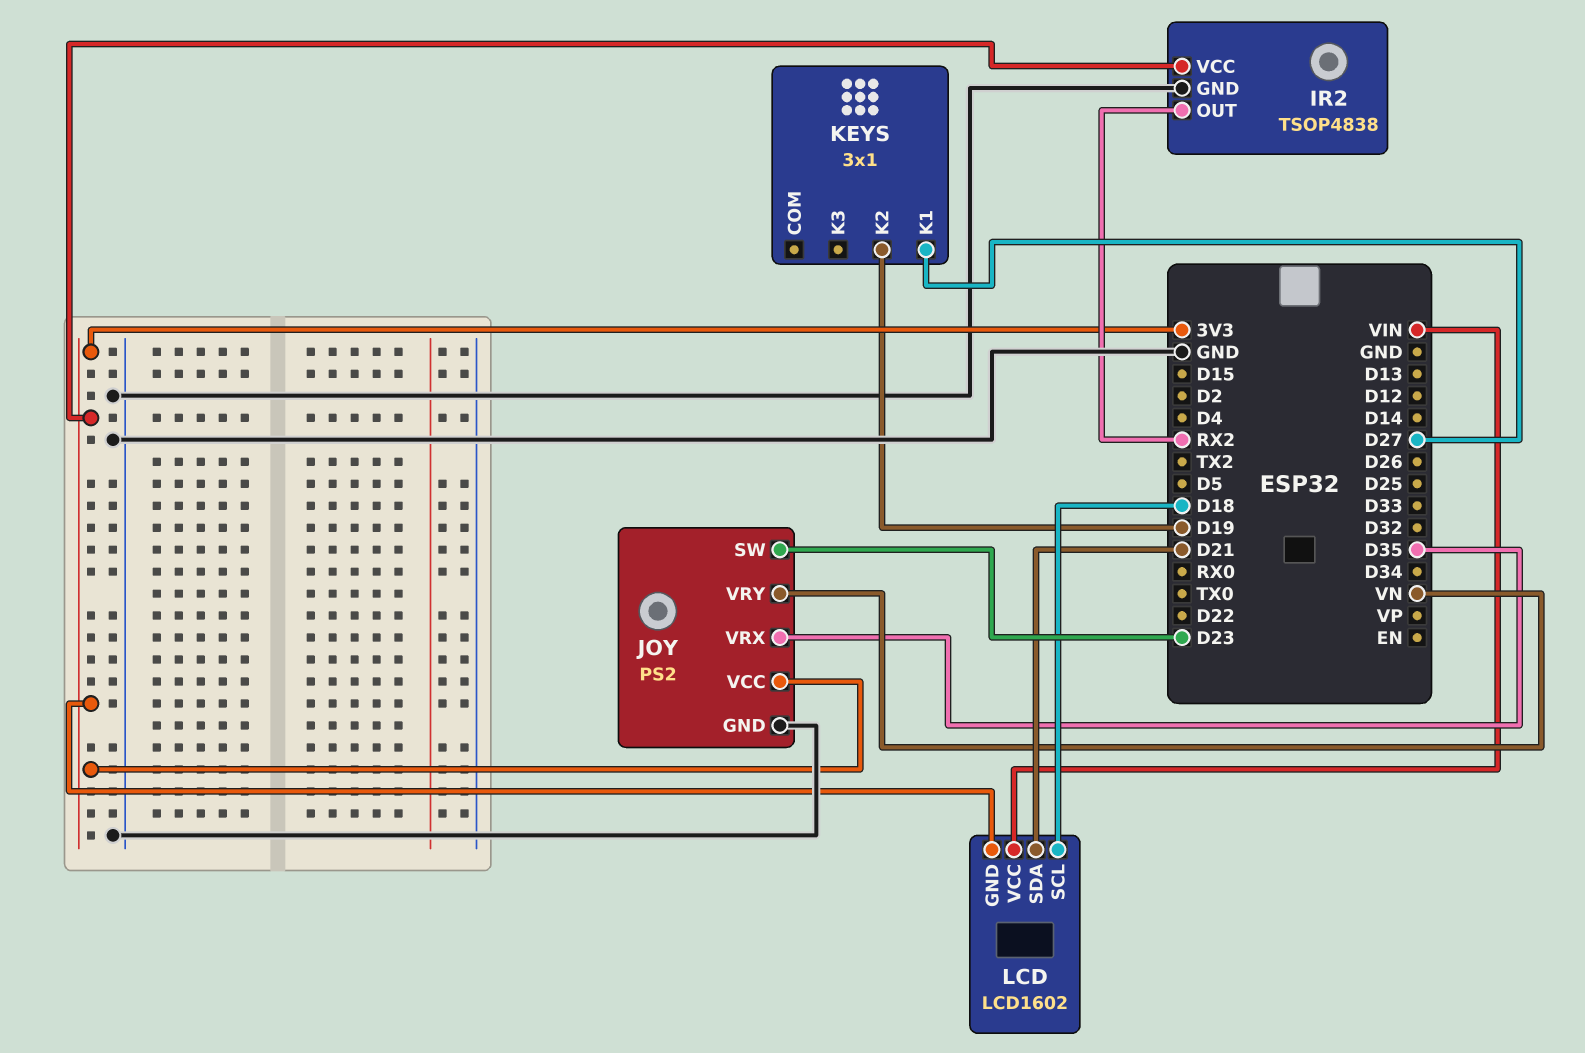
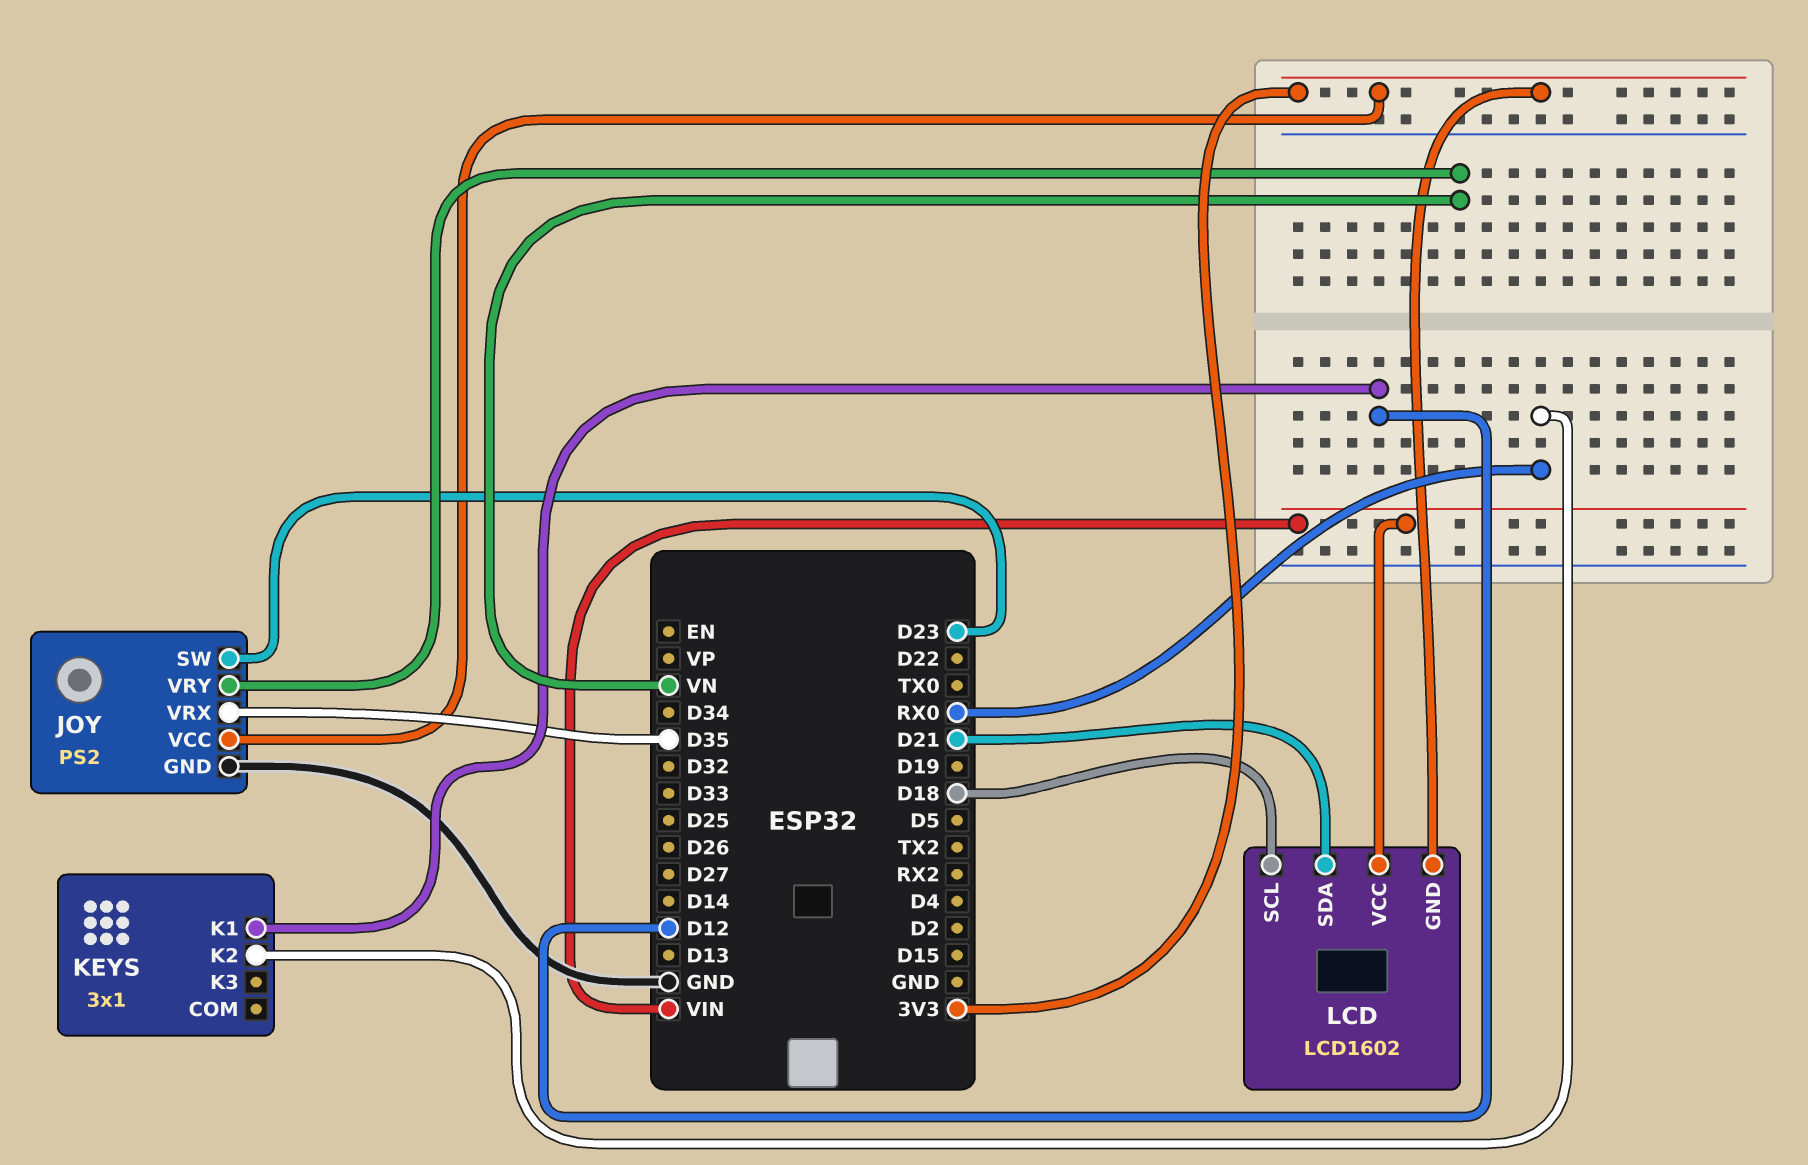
IR2: TSOP4838 -> none
IR2 pin GND: GND -> none
IR2 pin OUT: RX2 -> none
IR2 pin VCC: 3V3 -> none
KEYS pin K1: D27 -> D12
KEYS pin K2: D19 -> RX0

